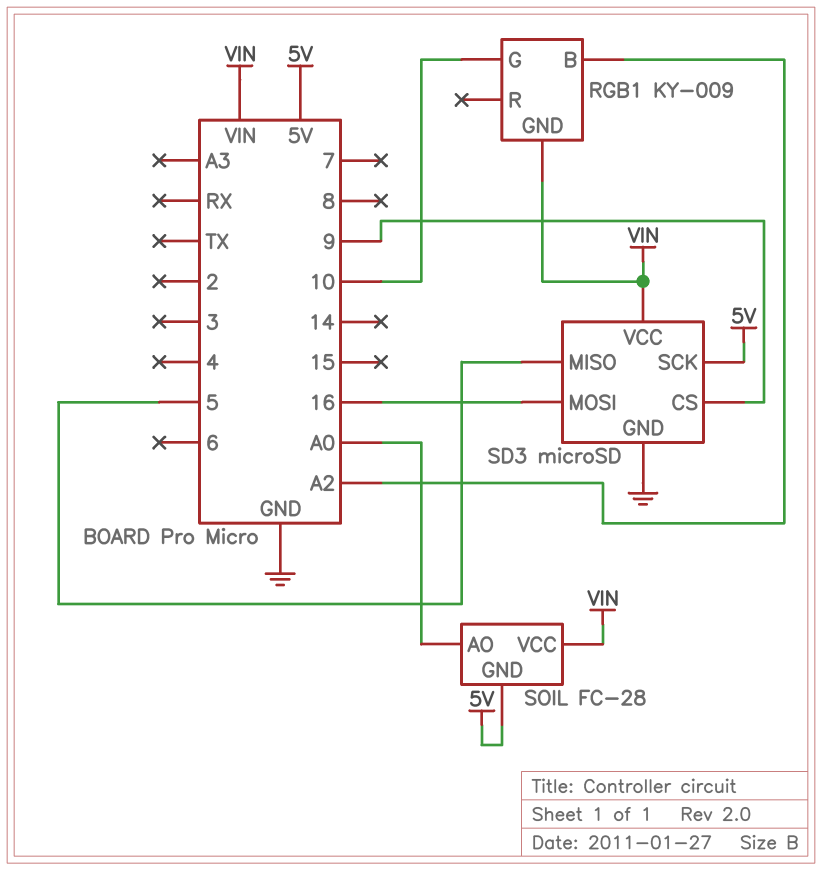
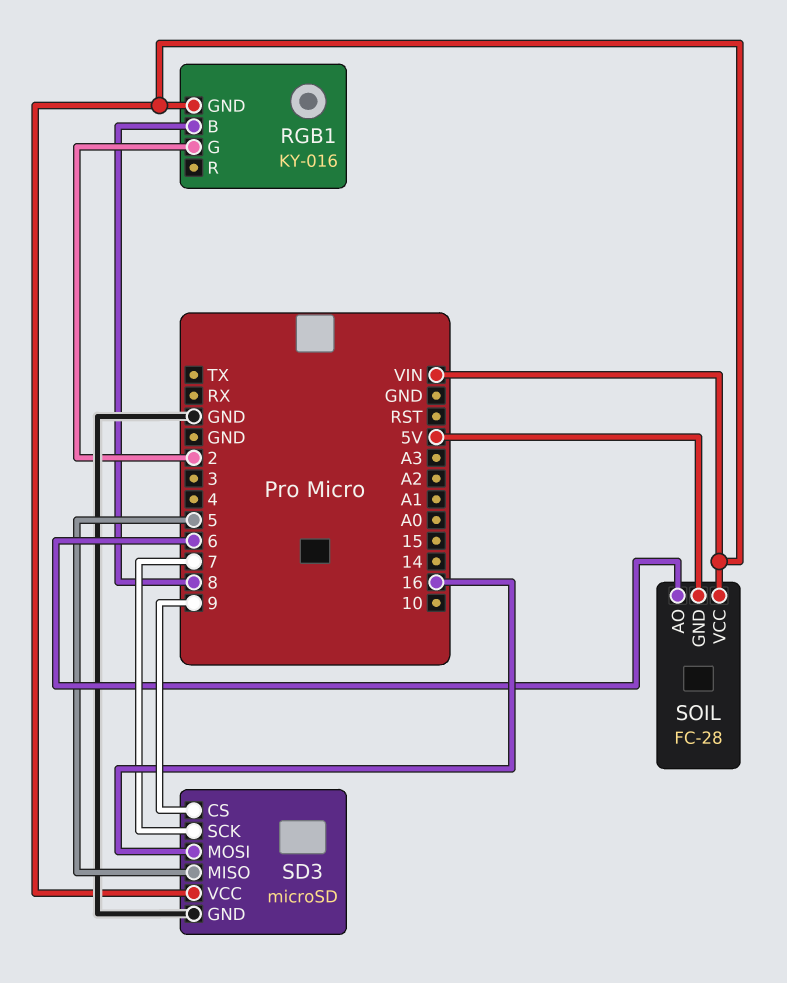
RGB1: KY-009 -> KY-016
RGB1 pin B: A2 -> 8
RGB1 pin G: 10 -> 2
SD3 pin SCK: 5V -> 7
SOIL pin AO: A0 -> 6

